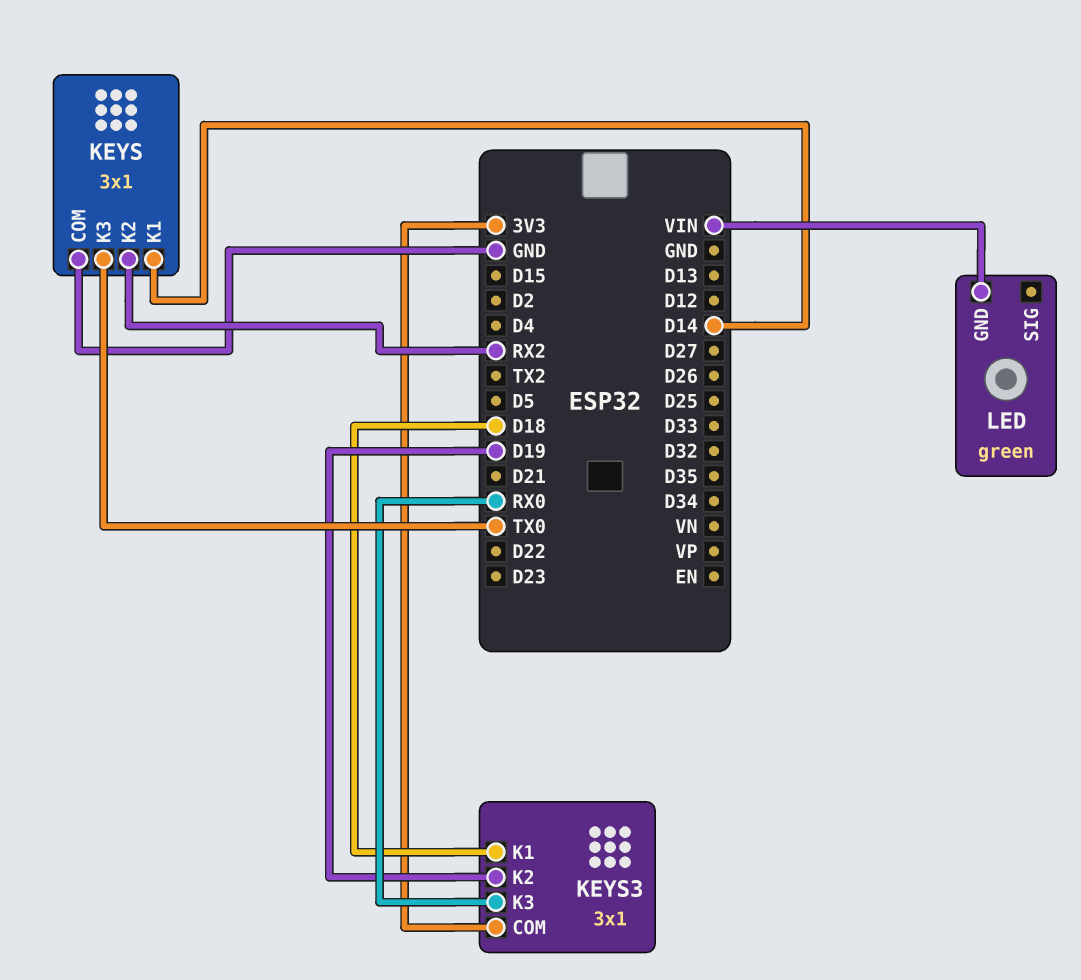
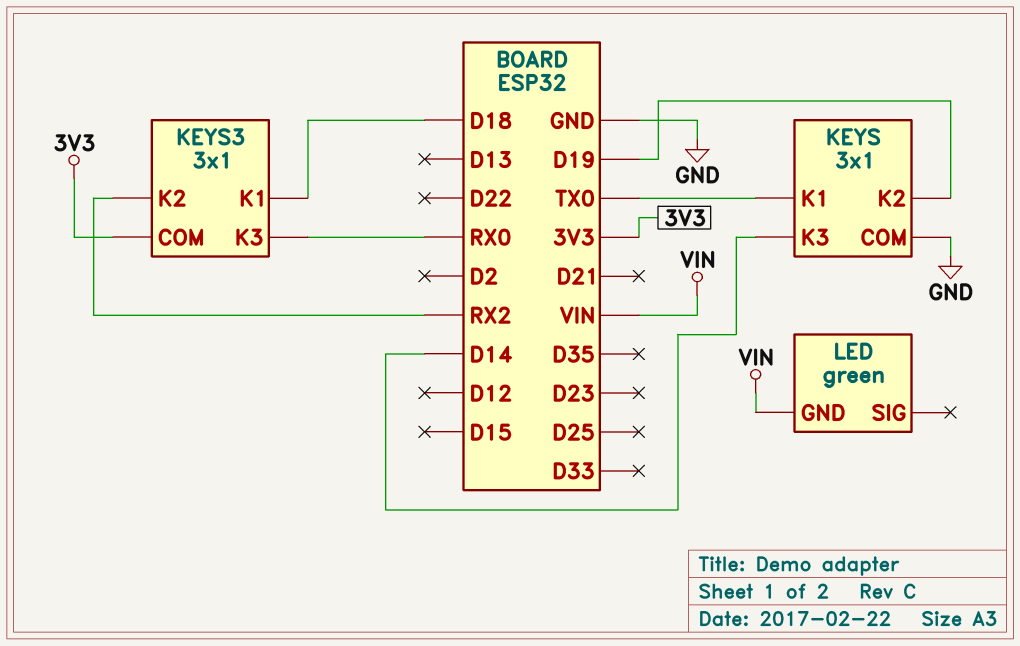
KEYS pin K1: D14 -> TX0
KEYS pin K2: RX2 -> D19
KEYS pin K3: TX0 -> D14
KEYS3 pin K2: D19 -> RX2

